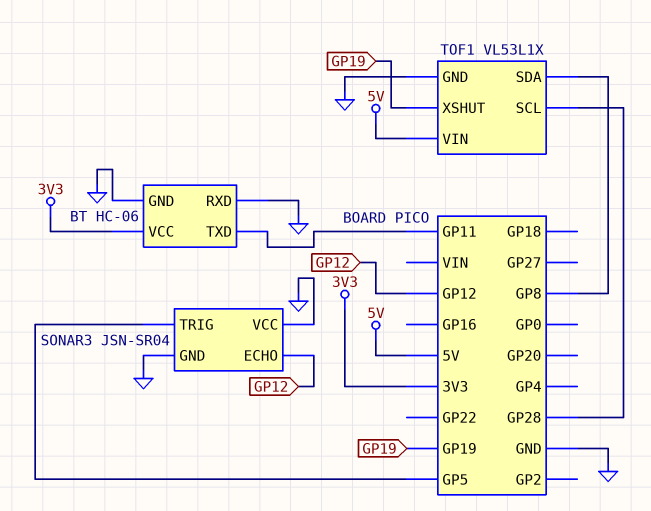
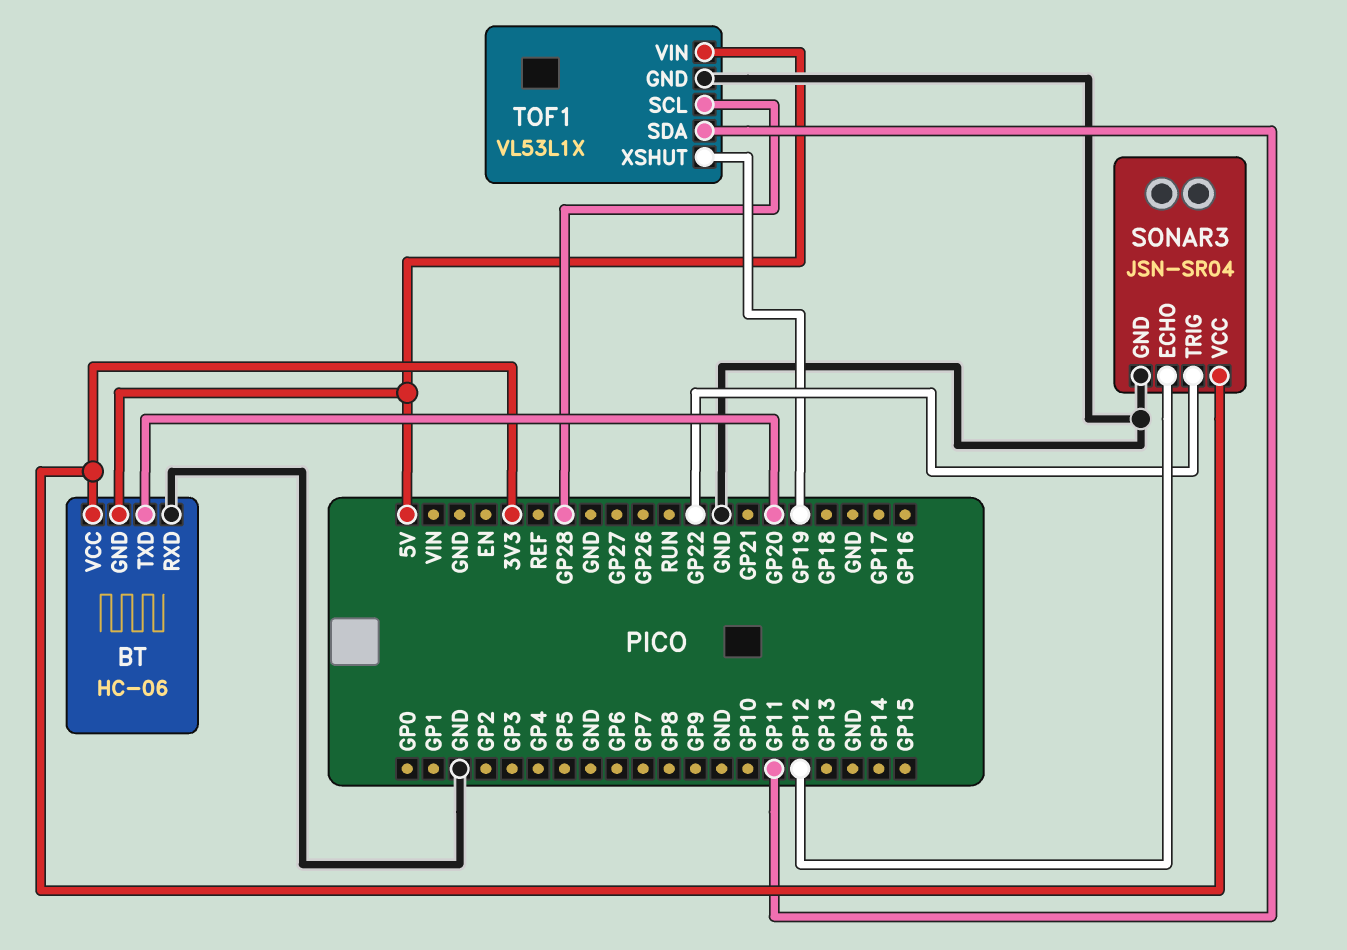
BT pin GND: GND -> 5V
BT pin TXD: GP11 -> GP20
SONAR3 pin TRIG: GP5 -> GP22
SONAR3 pin VCC: GND -> 3V3
TOF1 pin SDA: GP8 -> GP11

